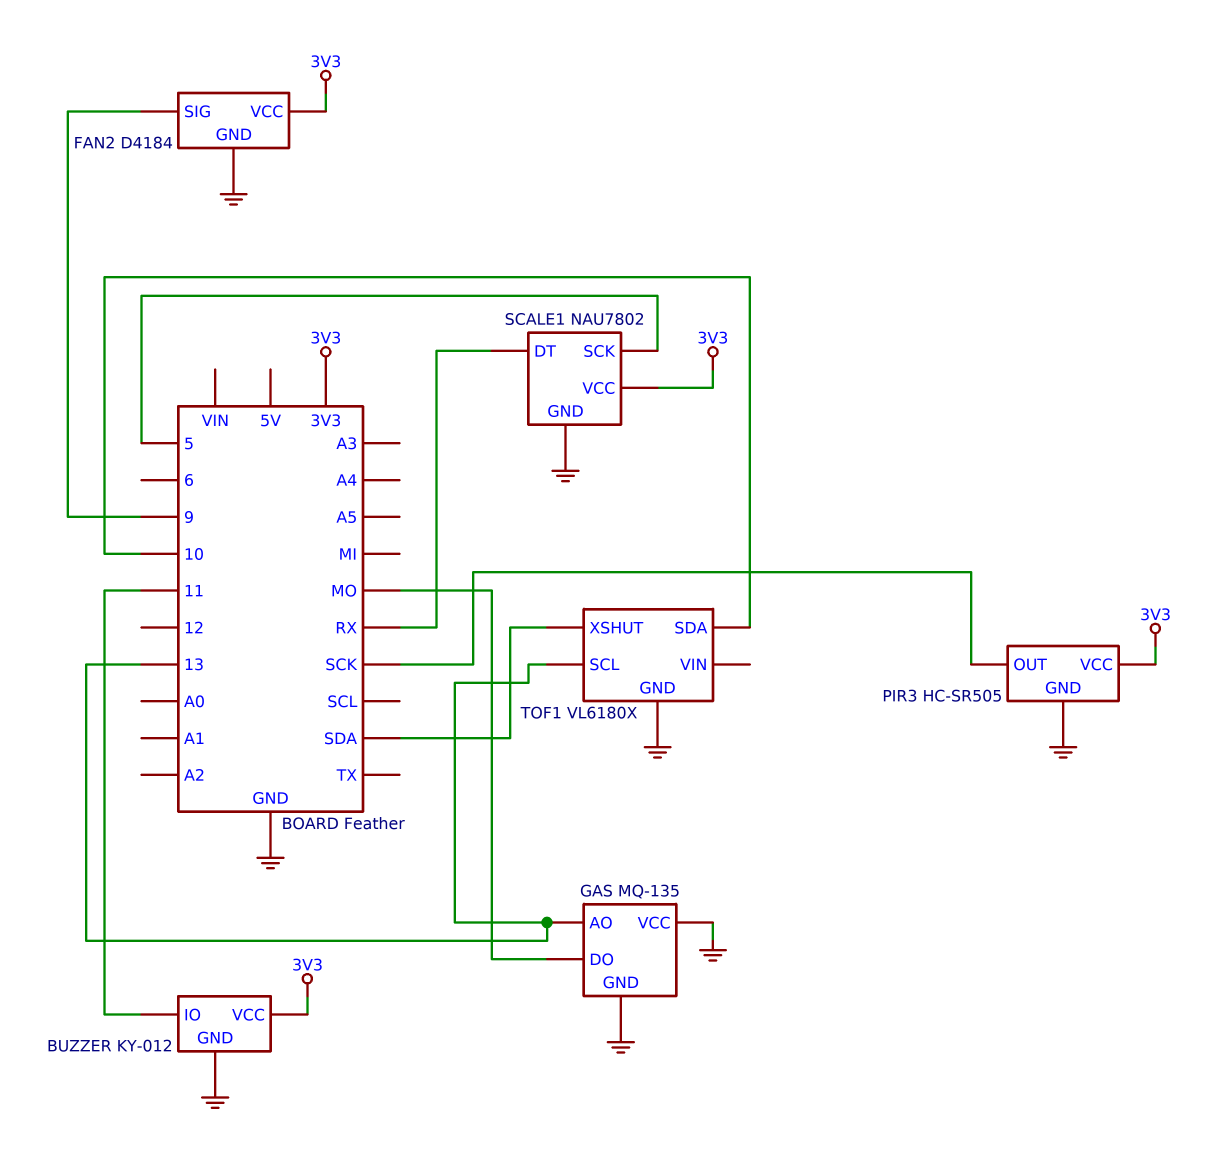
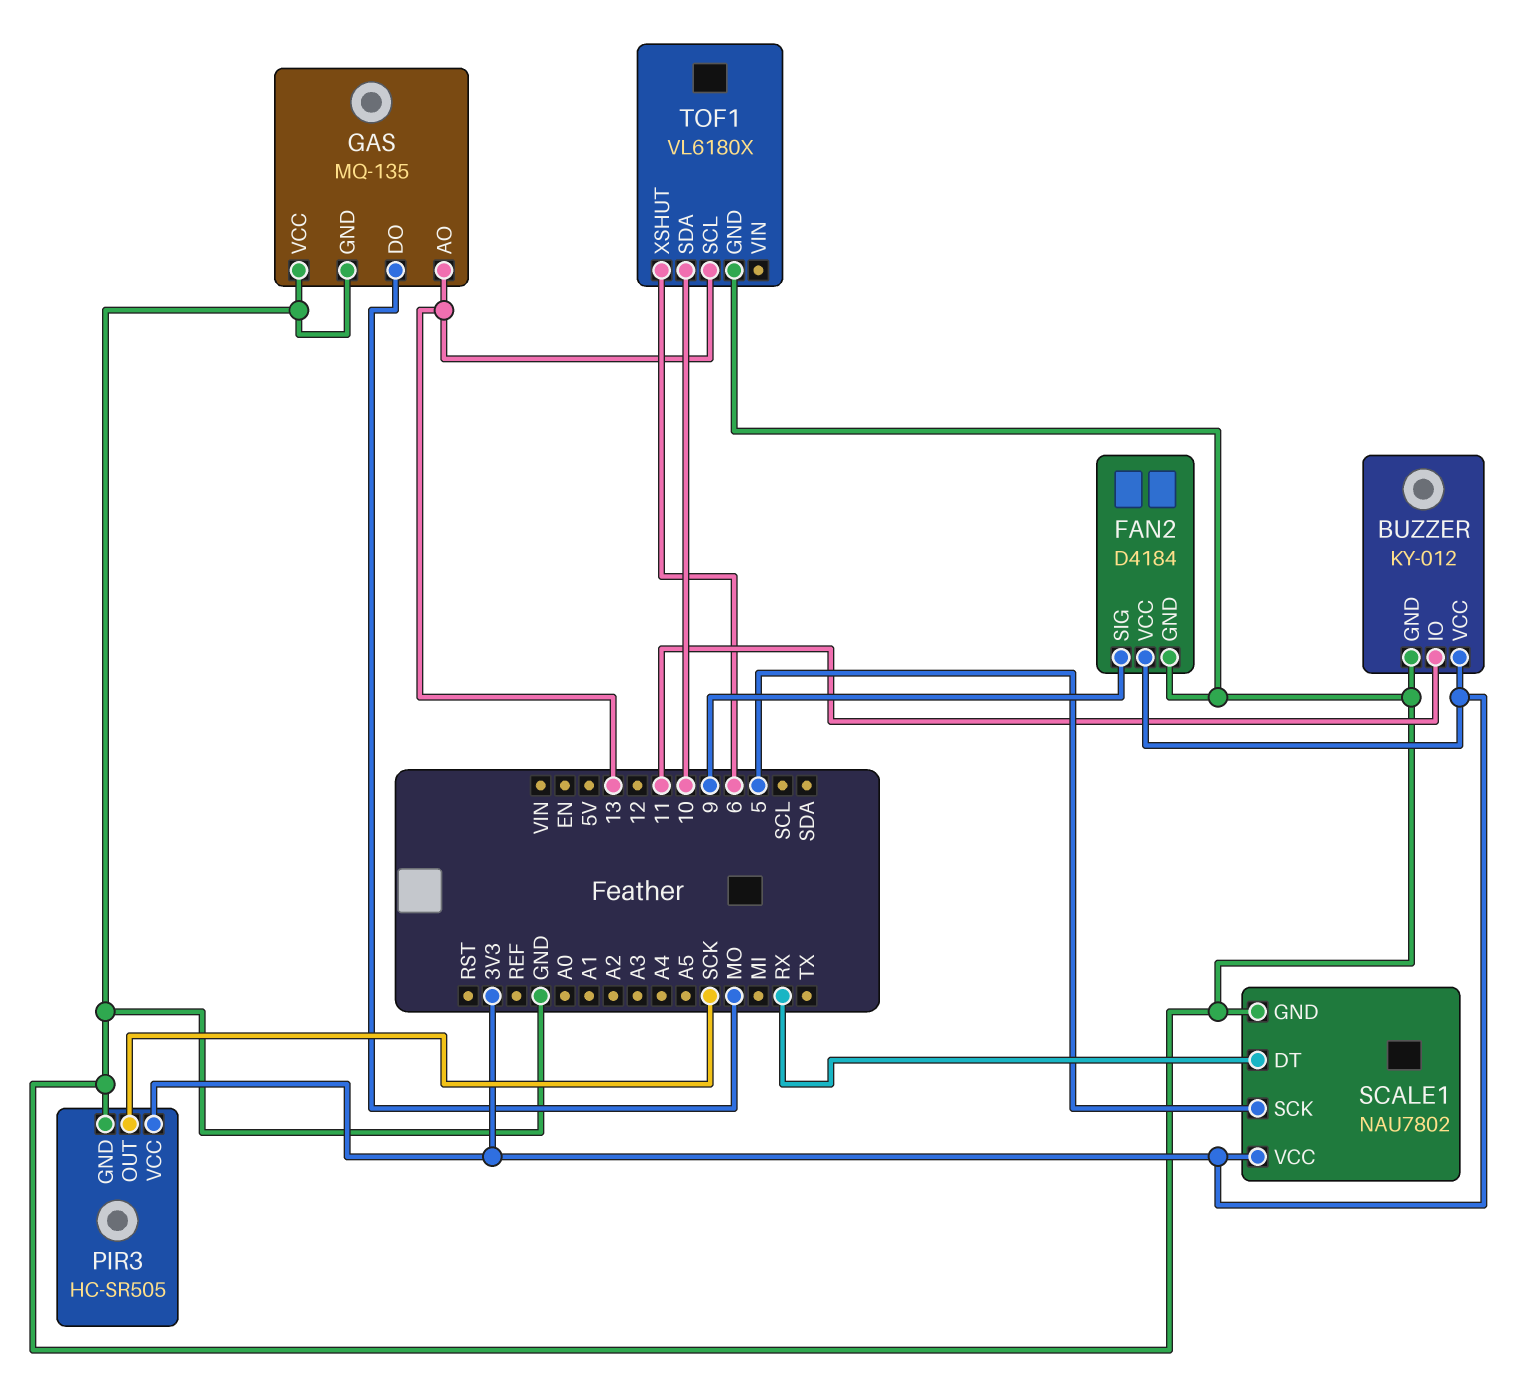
TOF1 pin XSHUT: SDA -> 6

